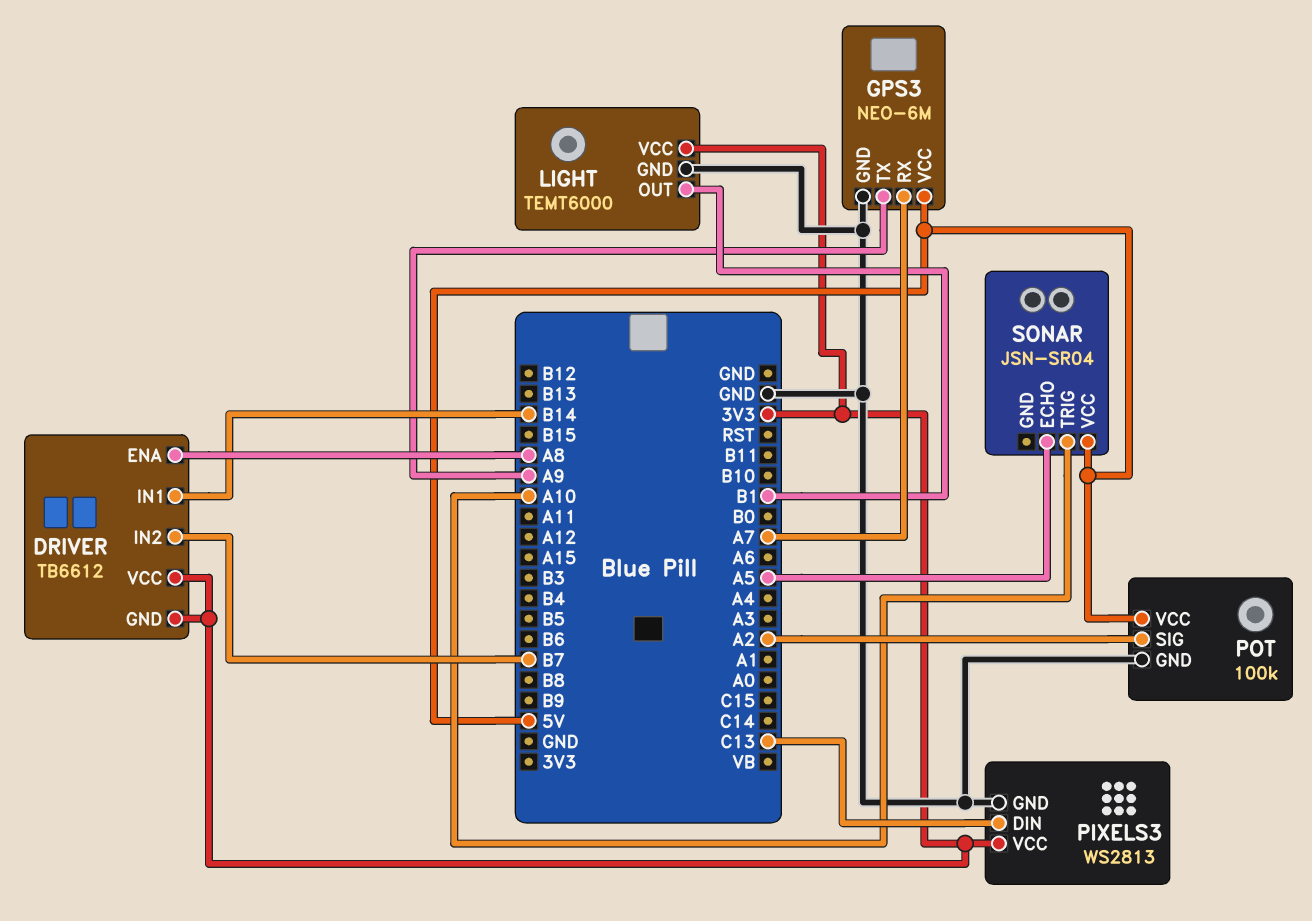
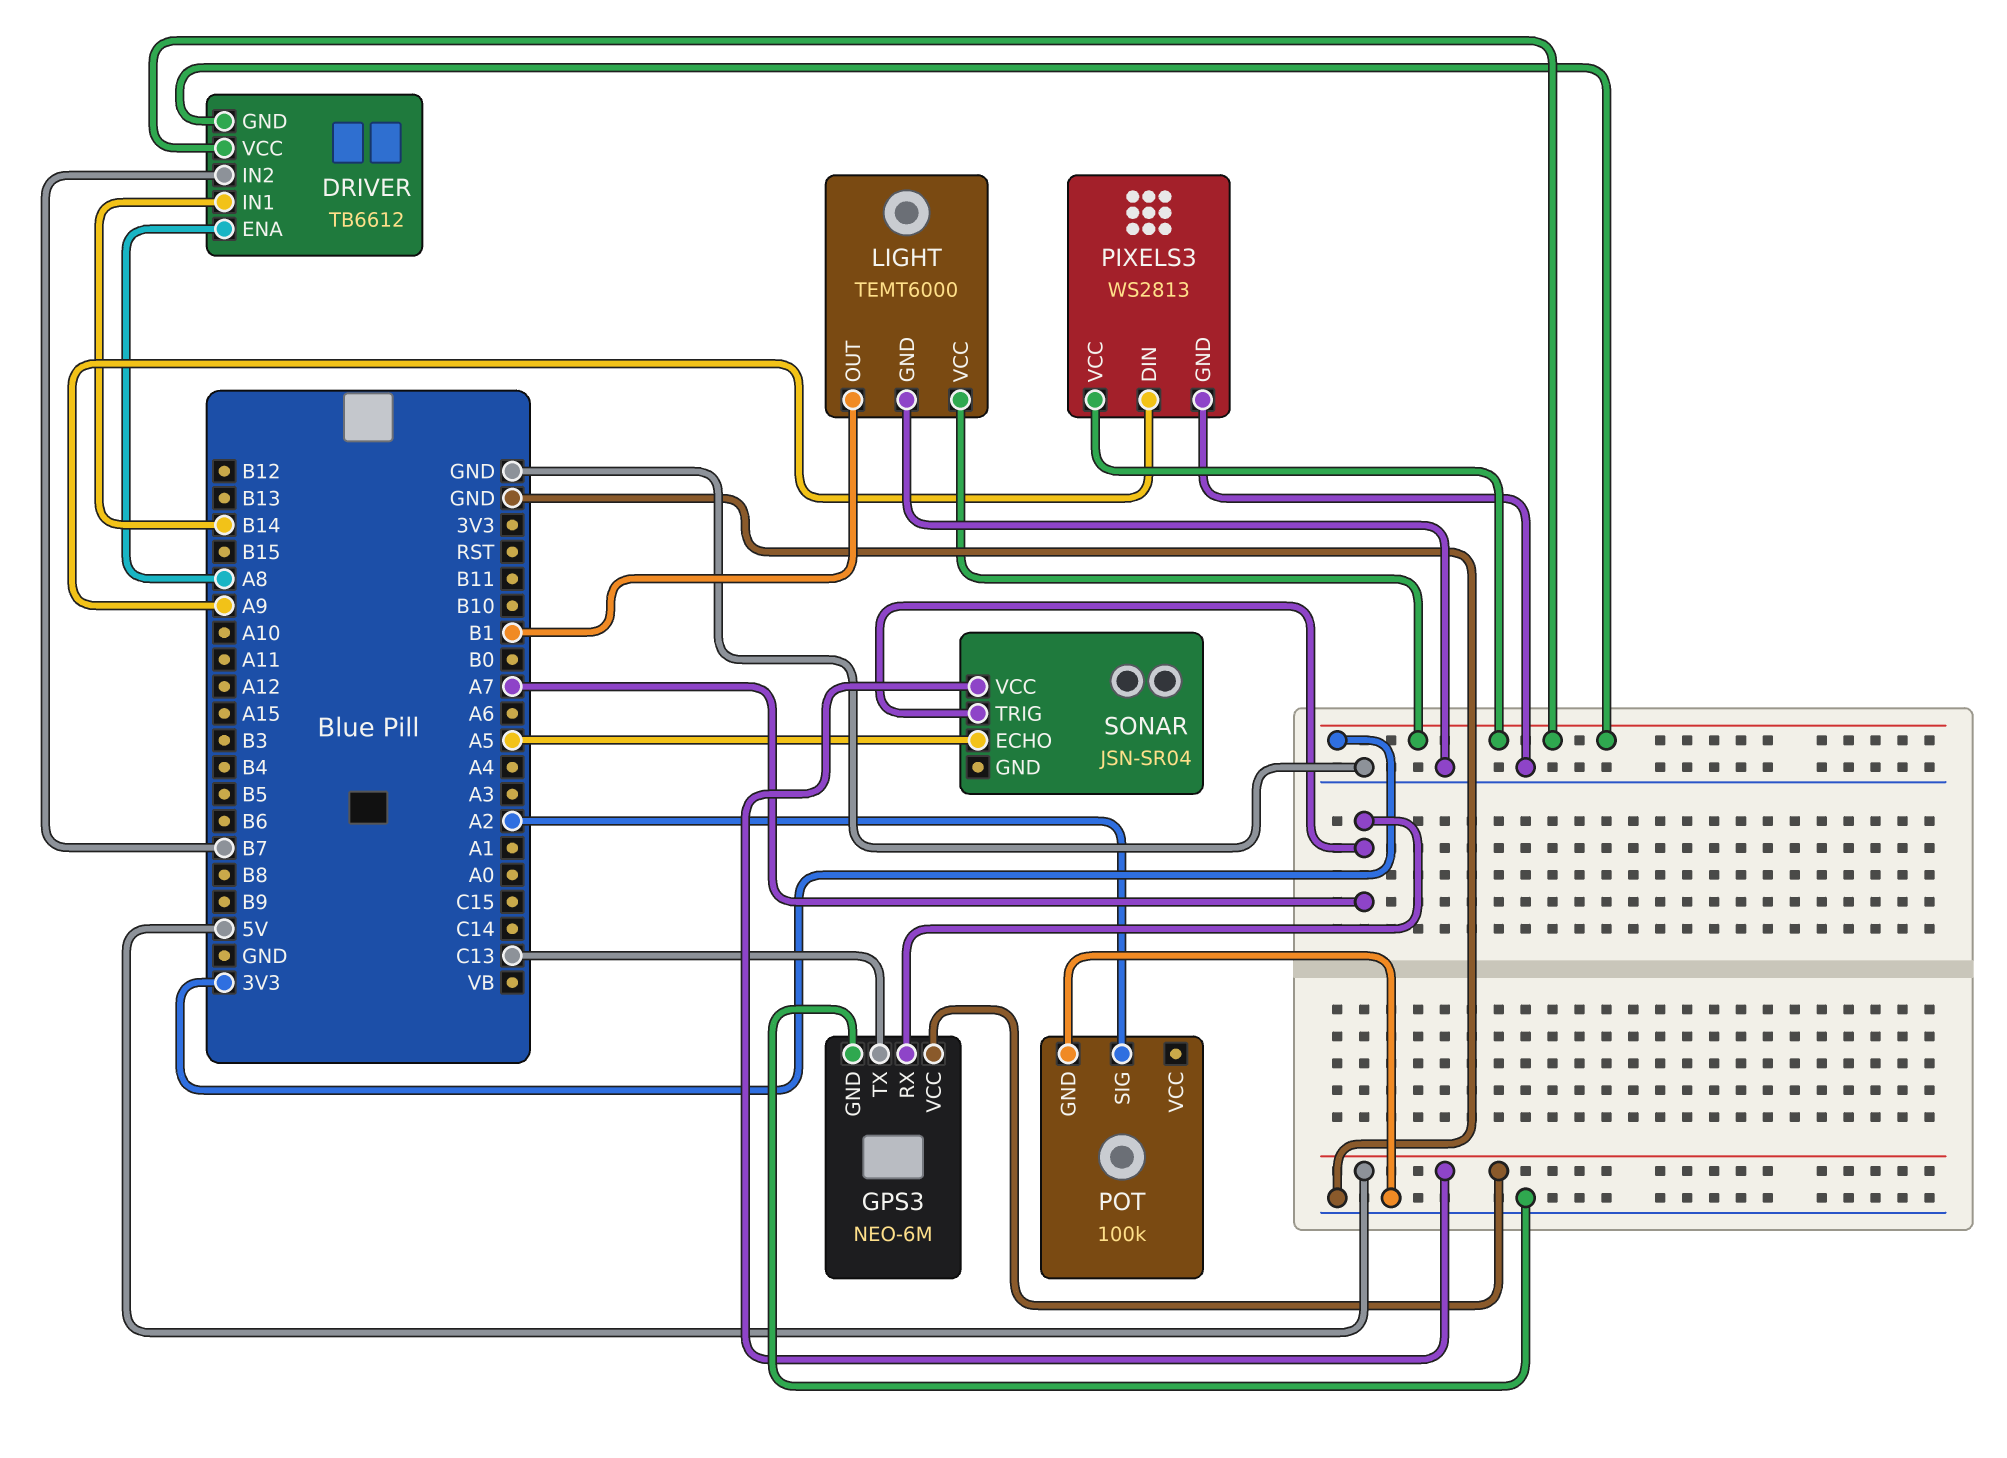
GPS3 pin TX: A9 -> C13
PIXELS3 pin DIN: C13 -> A9
POT pin VCC: 5V -> none
SONAR pin TRIG: A10 -> A7

